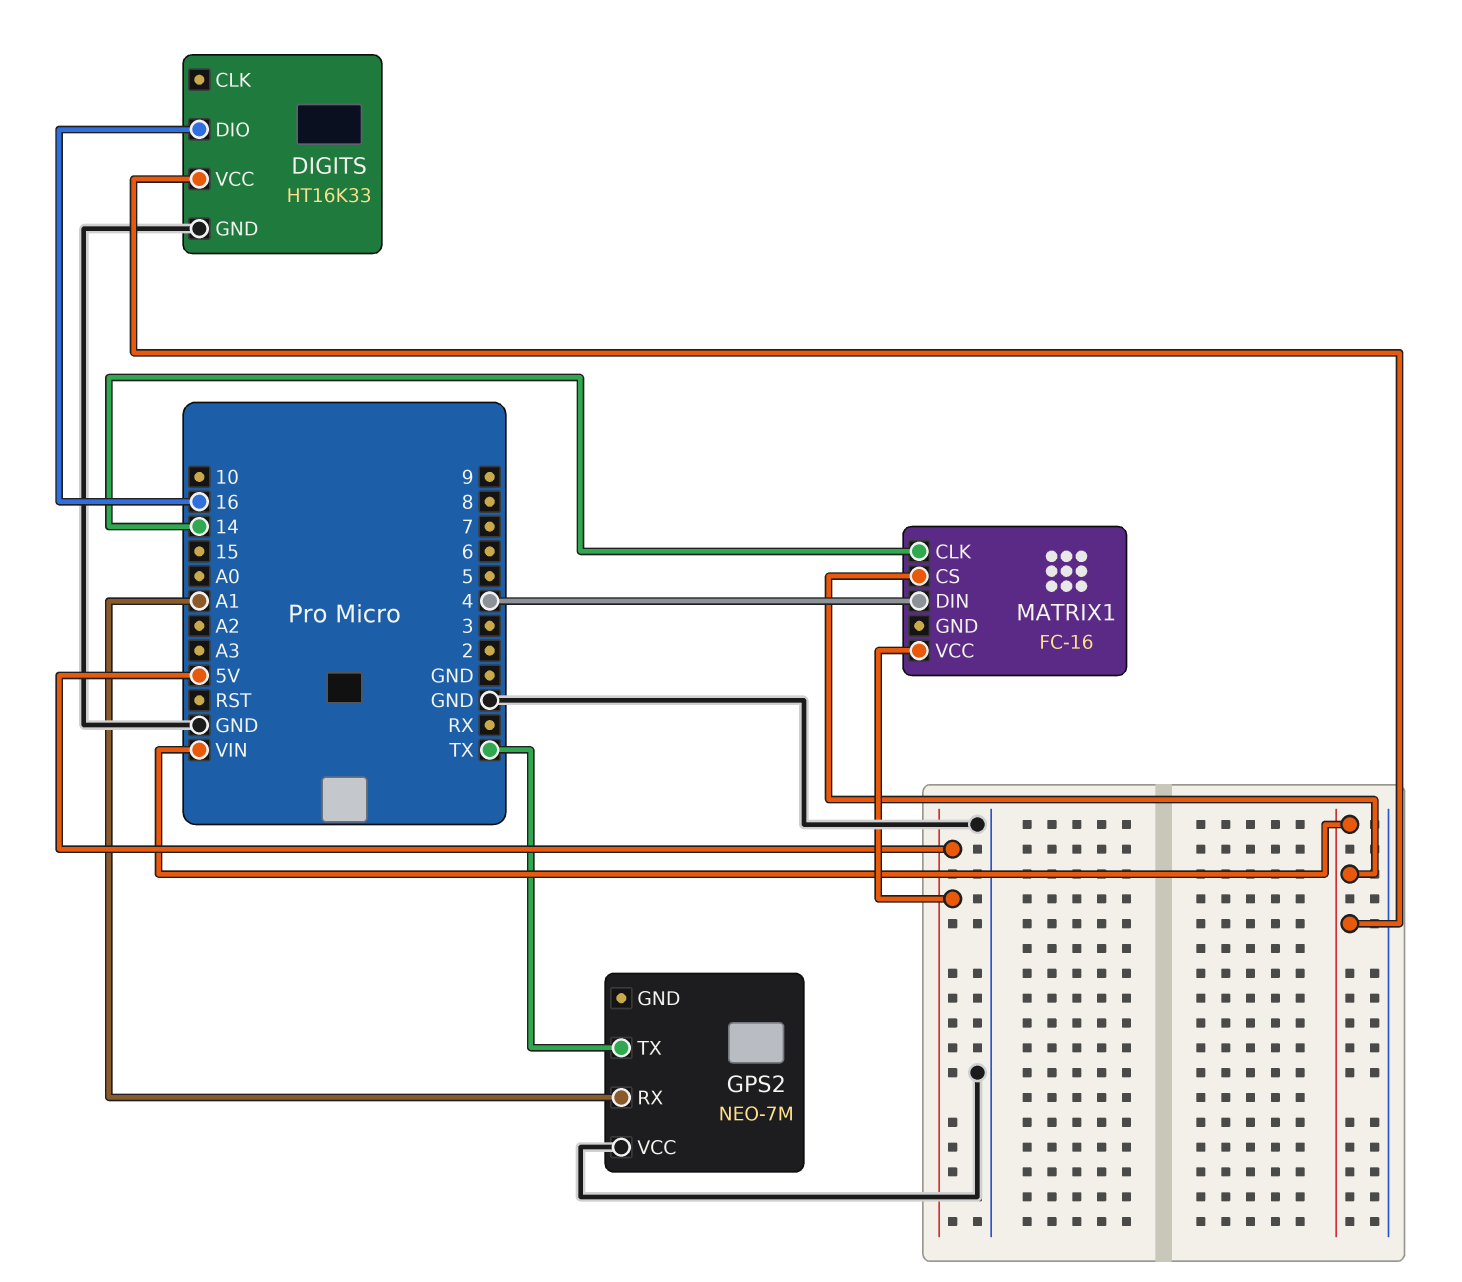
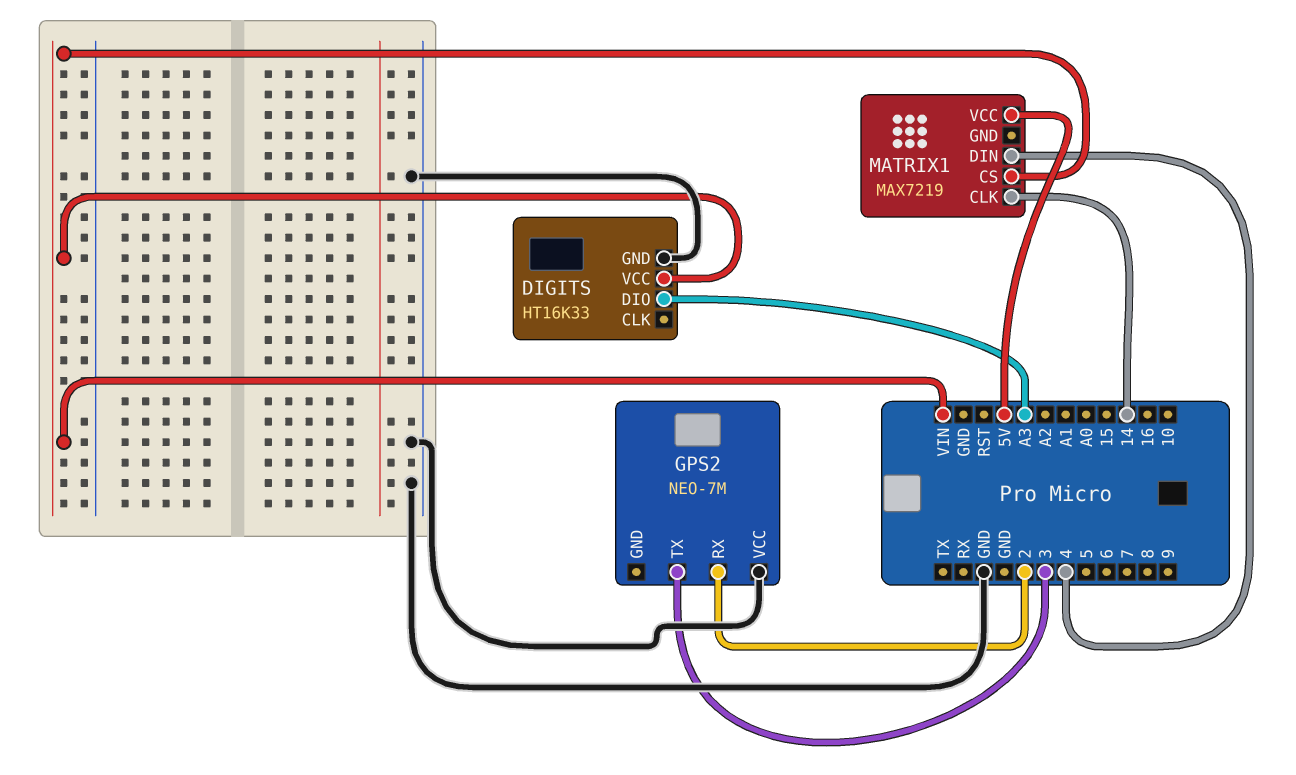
DIGITS pin DIO: 16 -> A3
GPS2 pin RX: A1 -> 2
GPS2 pin TX: TX -> 3
MATRIX1: FC-16 -> MAX7219

